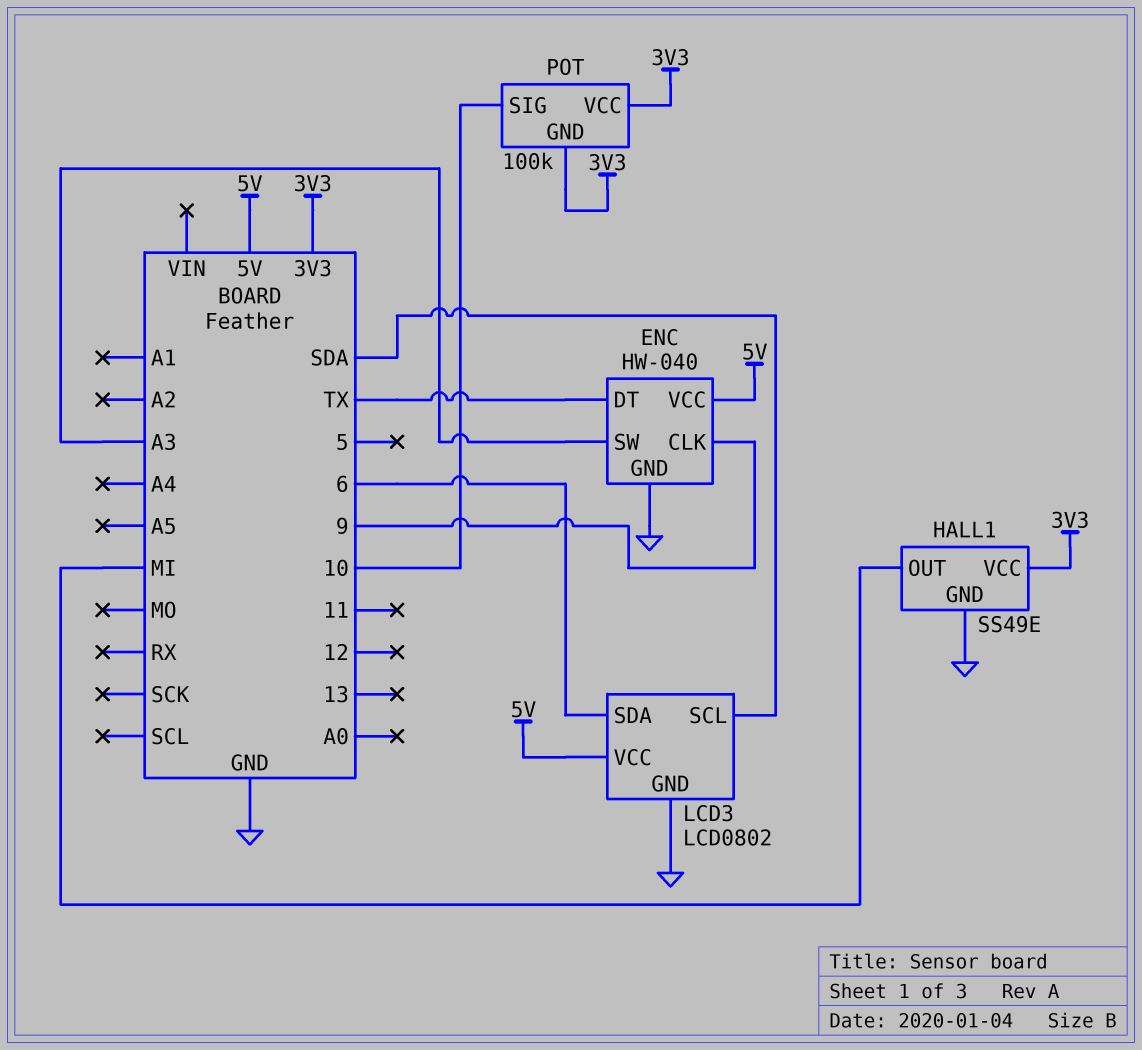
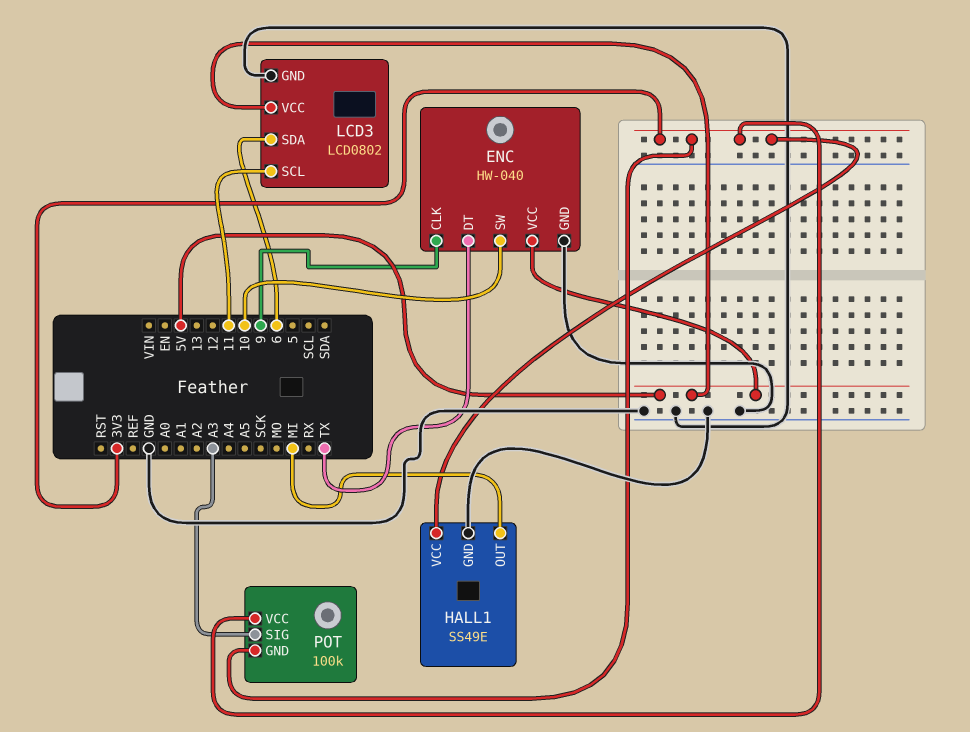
ENC pin SW: A3 -> 10
LCD3 pin SCL: SDA -> 11
POT pin SIG: 10 -> A3

